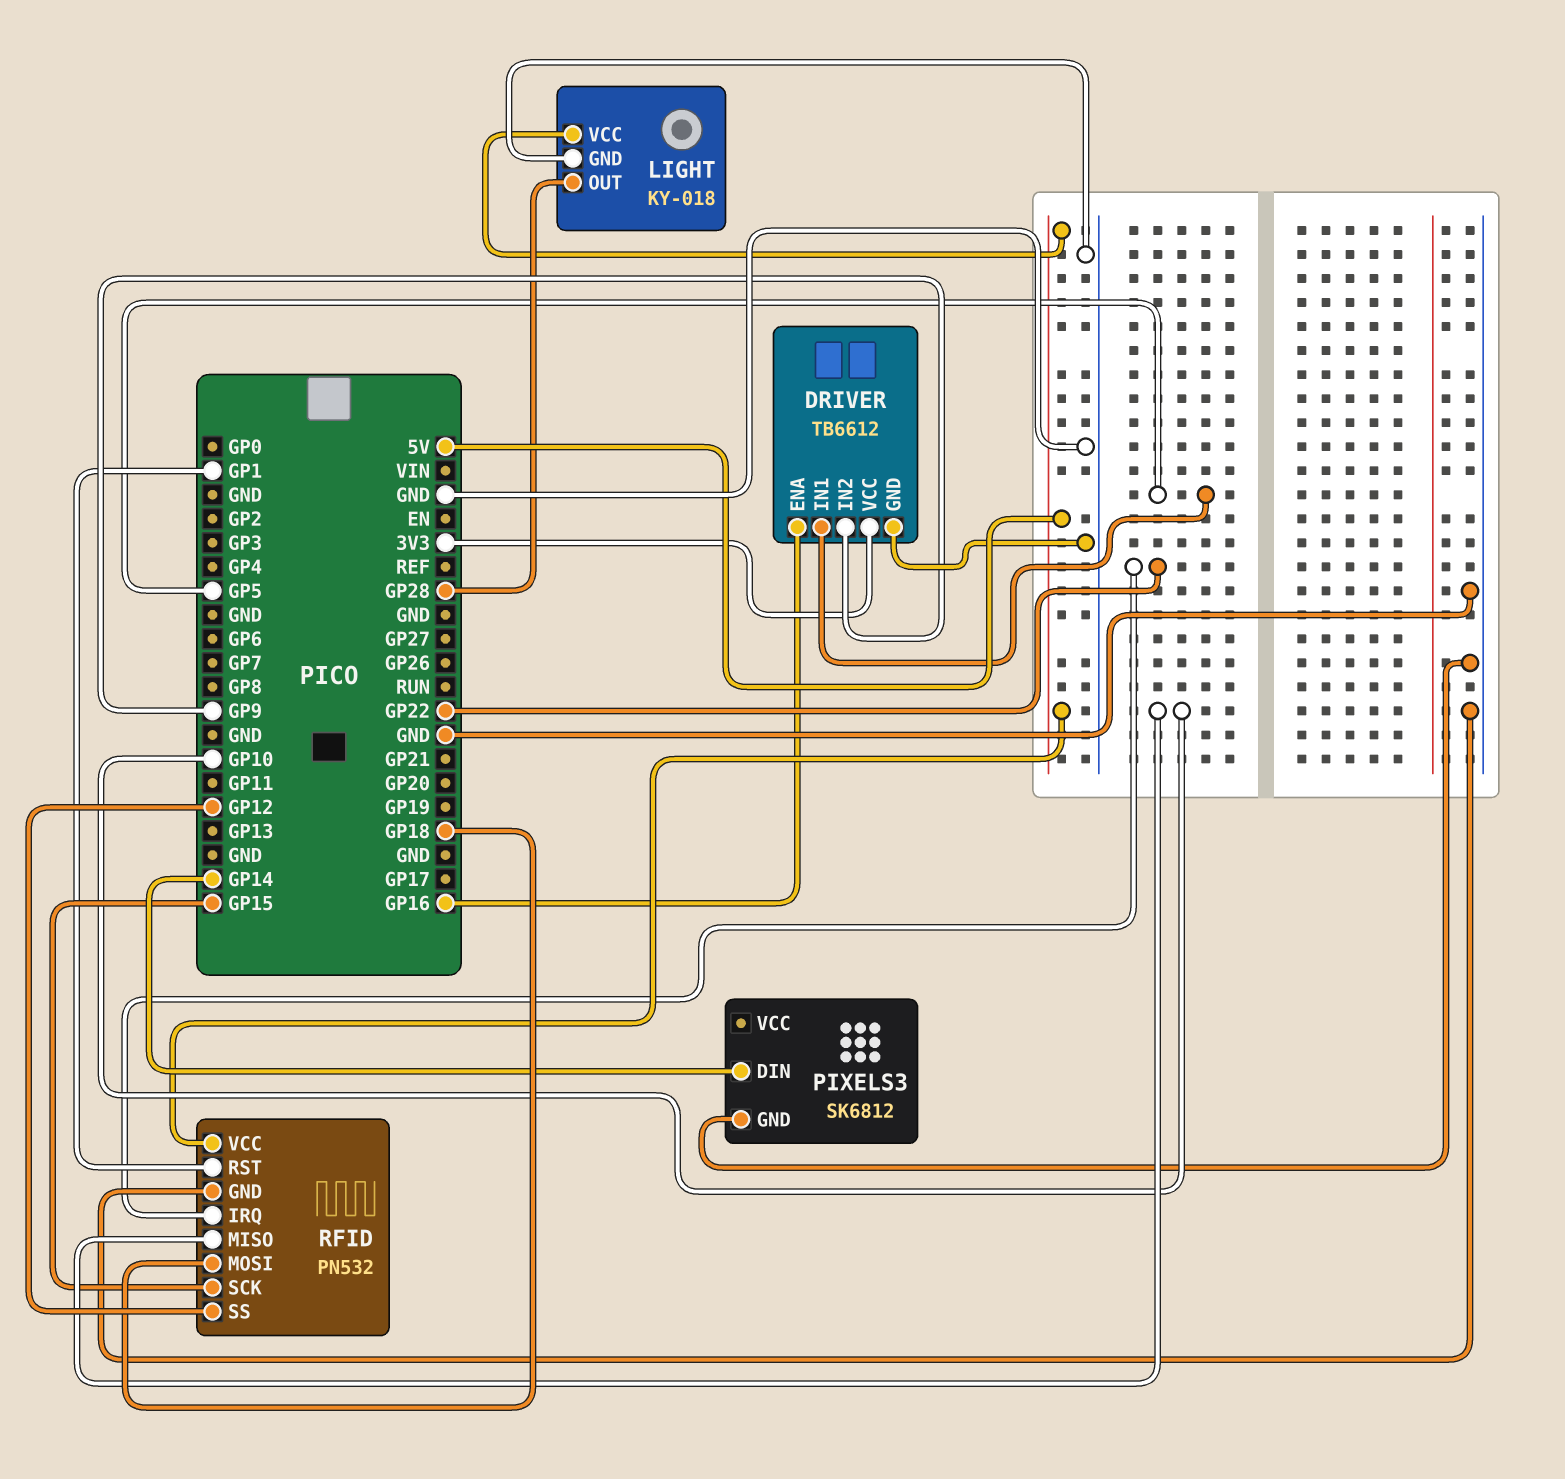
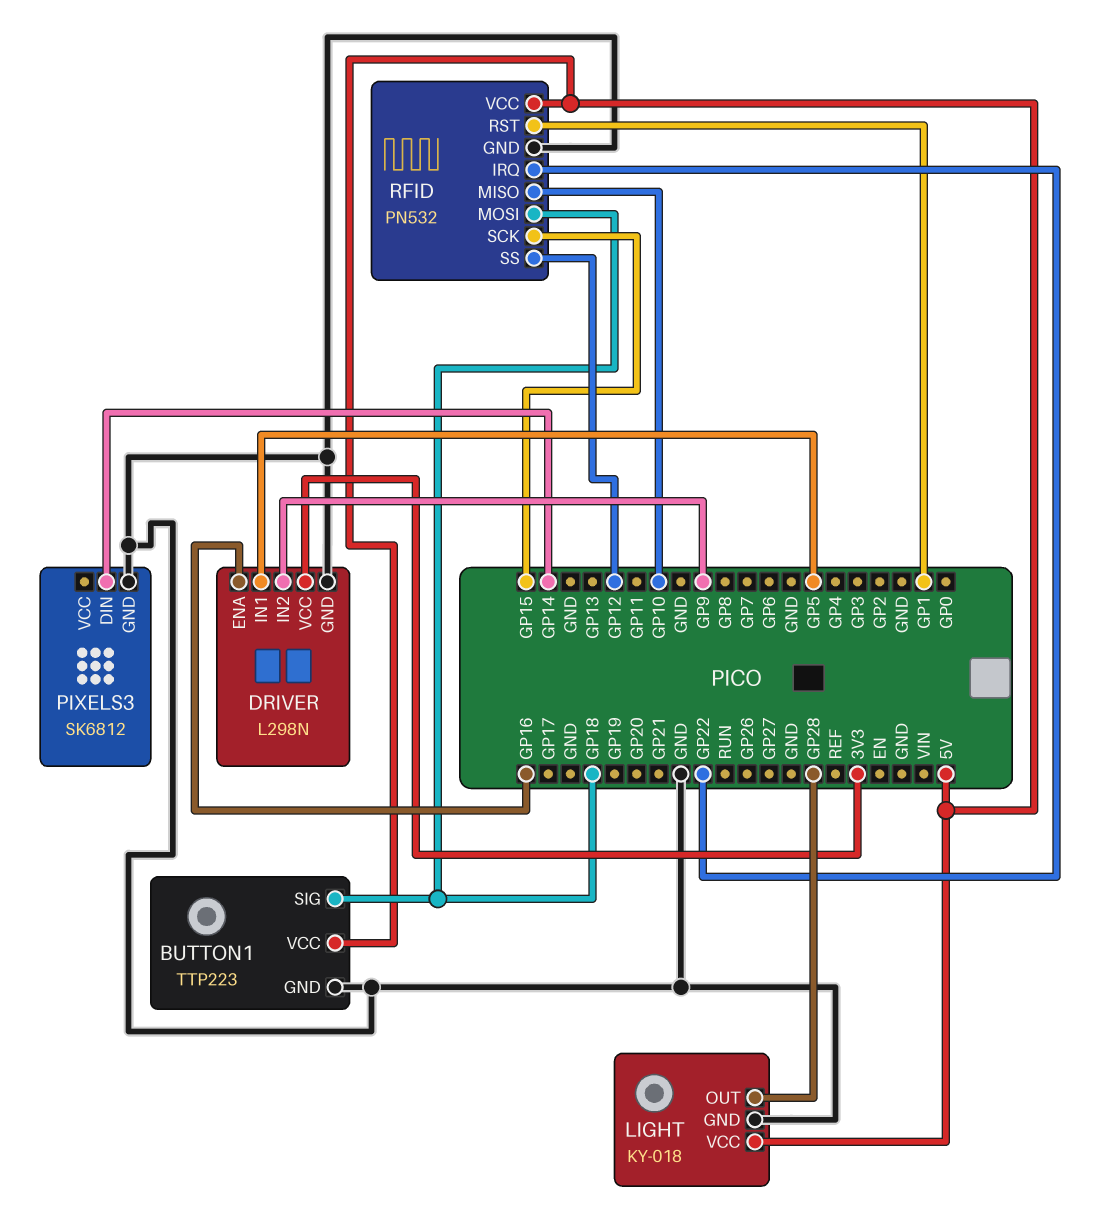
BUTTON1: none -> TTP223
BUTTON1 pin GND: none -> GND
BUTTON1 pin SIG: none -> GP18
BUTTON1 pin VCC: none -> 5V
DRIVER: TB6612 -> L298N

